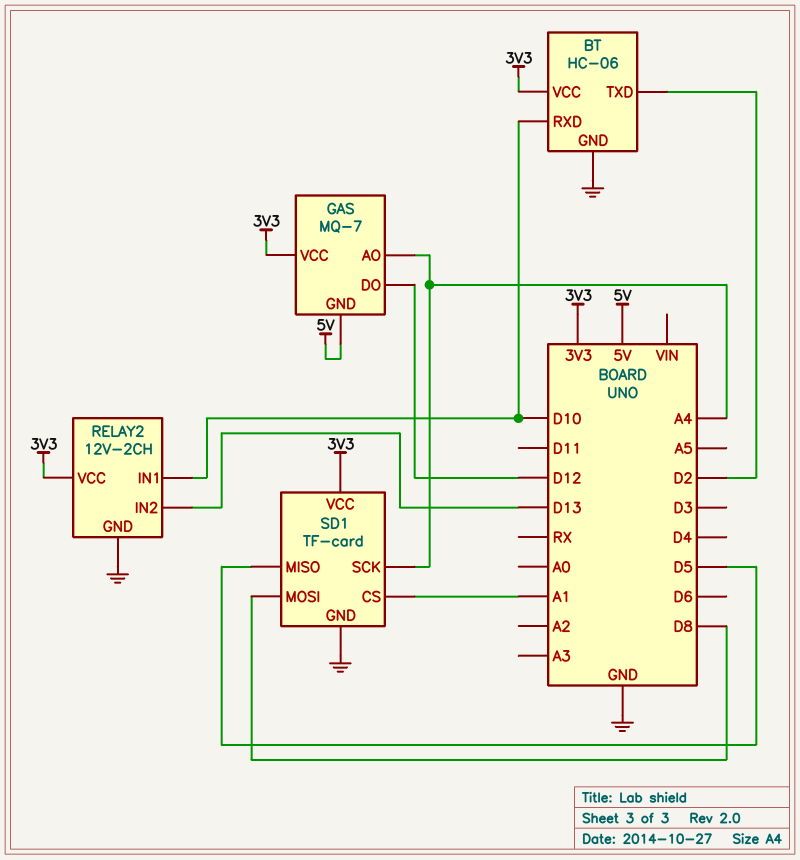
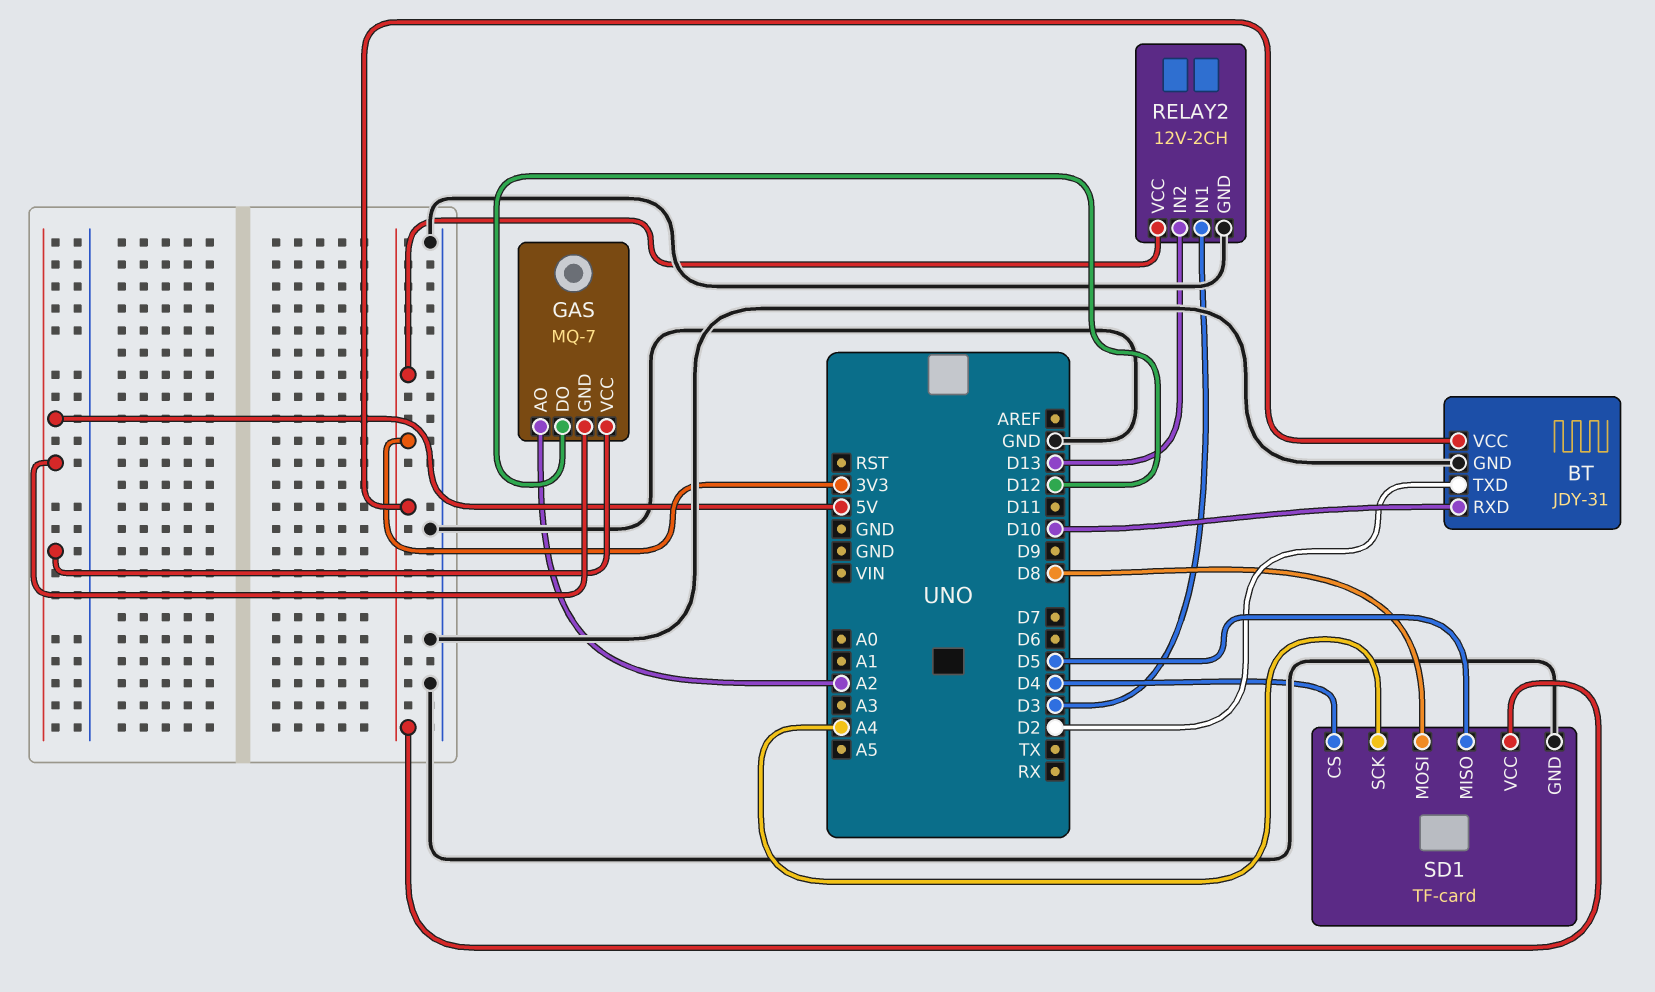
BT: HC-06 -> JDY-31
GAS pin AO: A4 -> A2
GAS pin VCC: 3V3 -> 5V
RELAY2 pin IN1: D10 -> D3
SD1 pin CS: A1 -> D4

